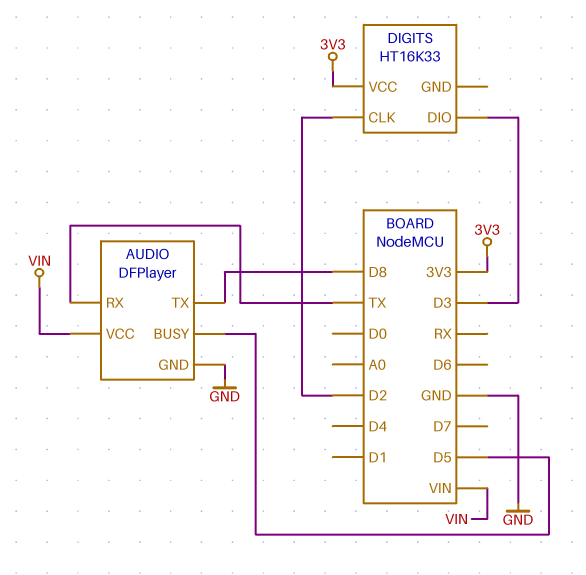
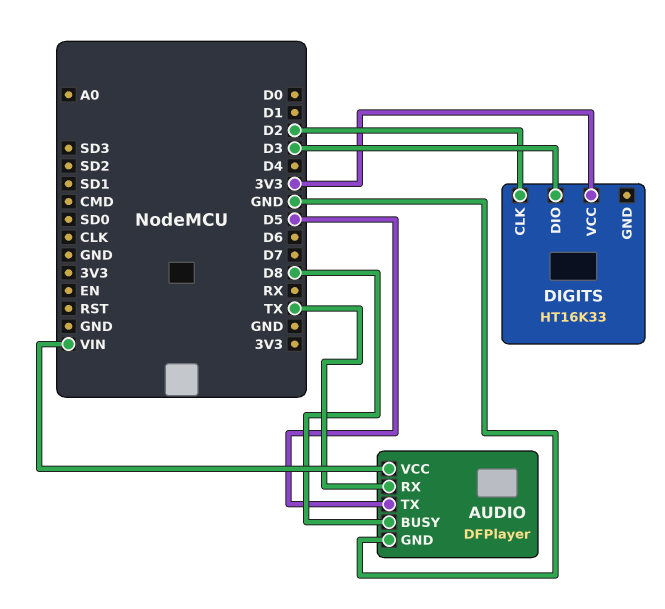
AUDIO pin BUSY: D5 -> D8
AUDIO pin TX: D8 -> D5

